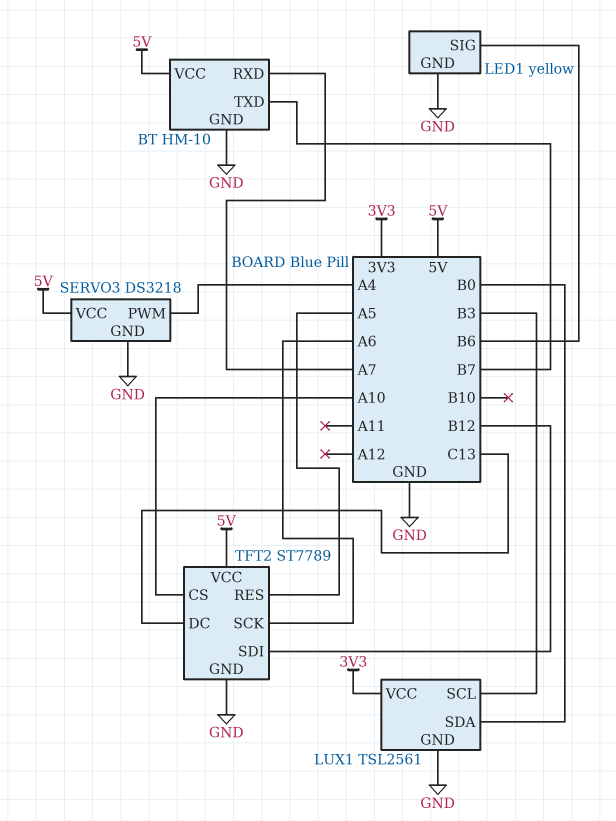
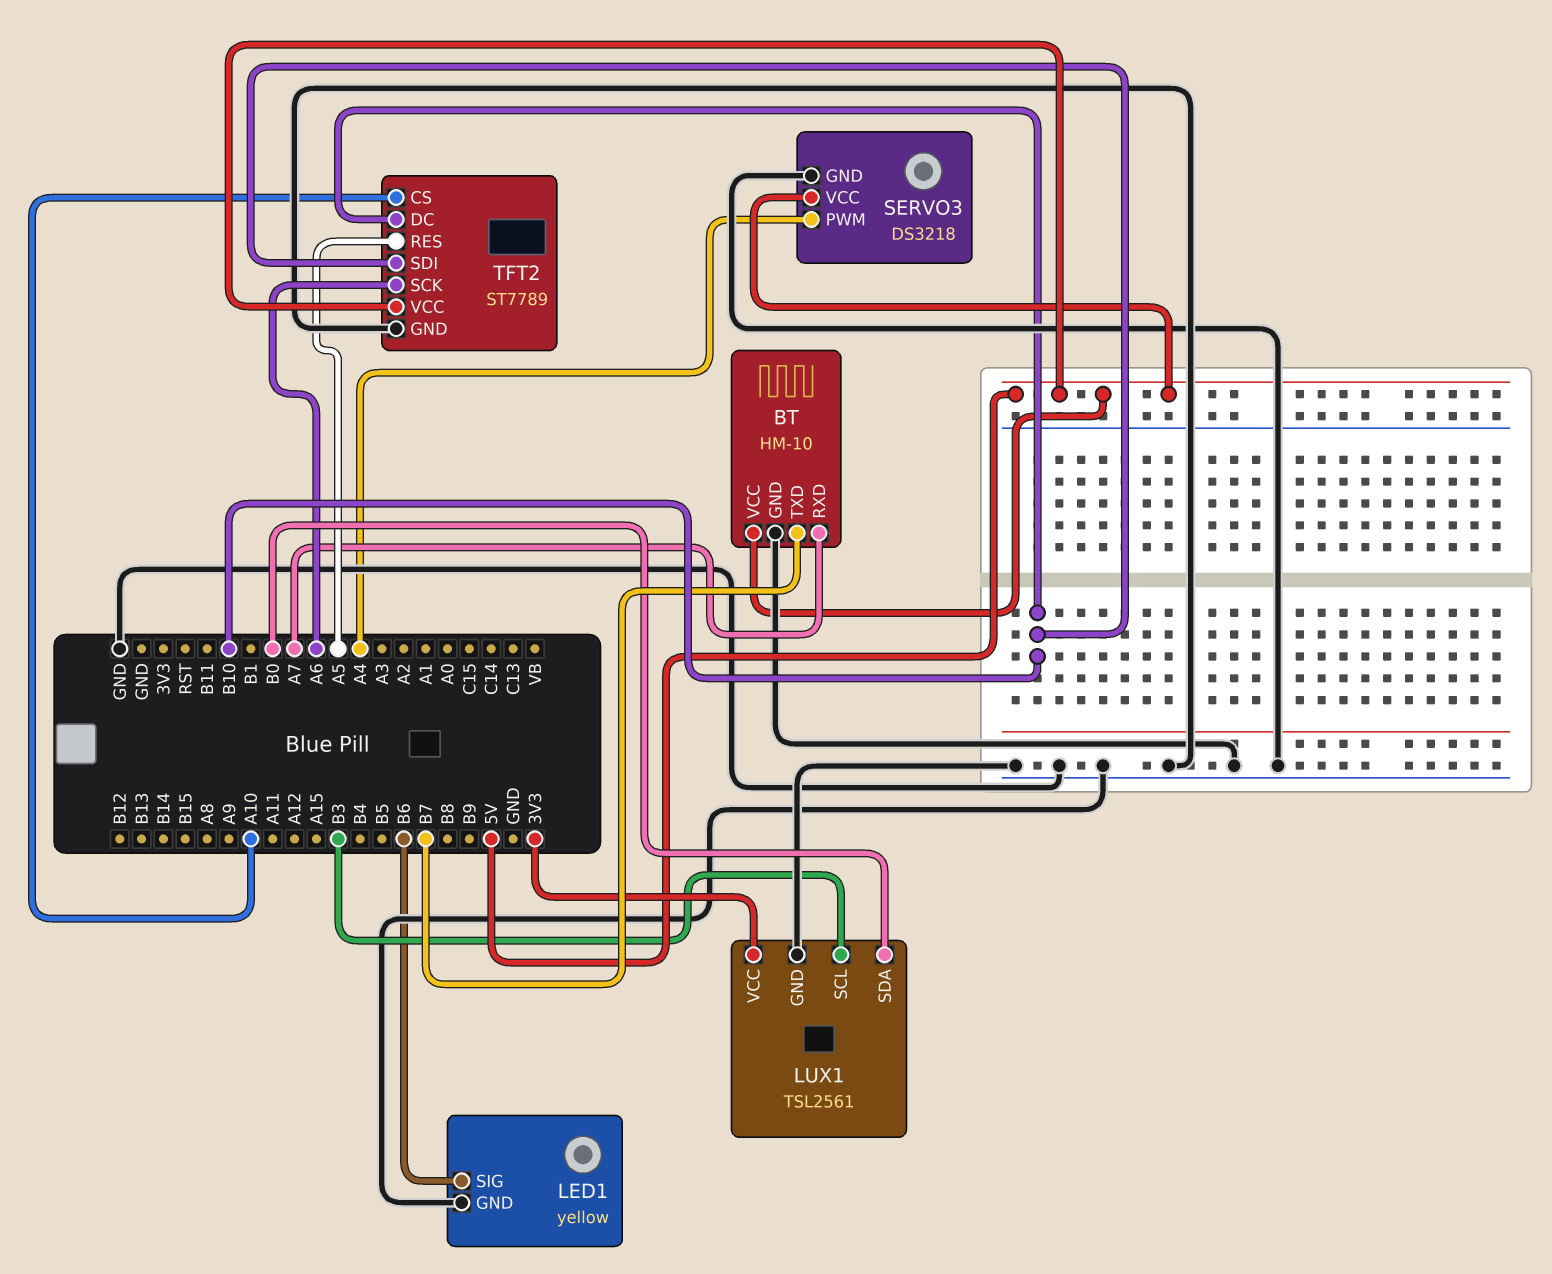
TFT2 pin DC: C13 -> B10
TFT2 pin SDI: B12 -> B10

